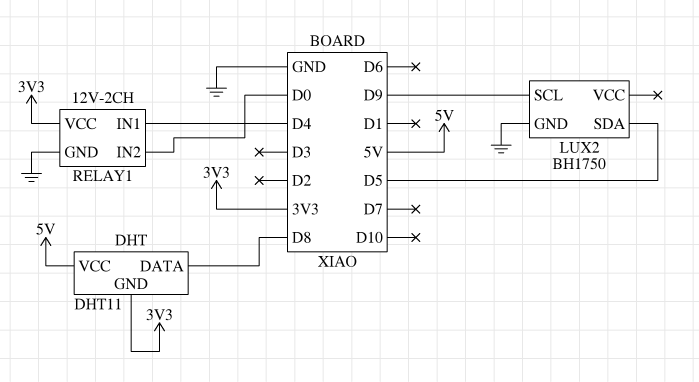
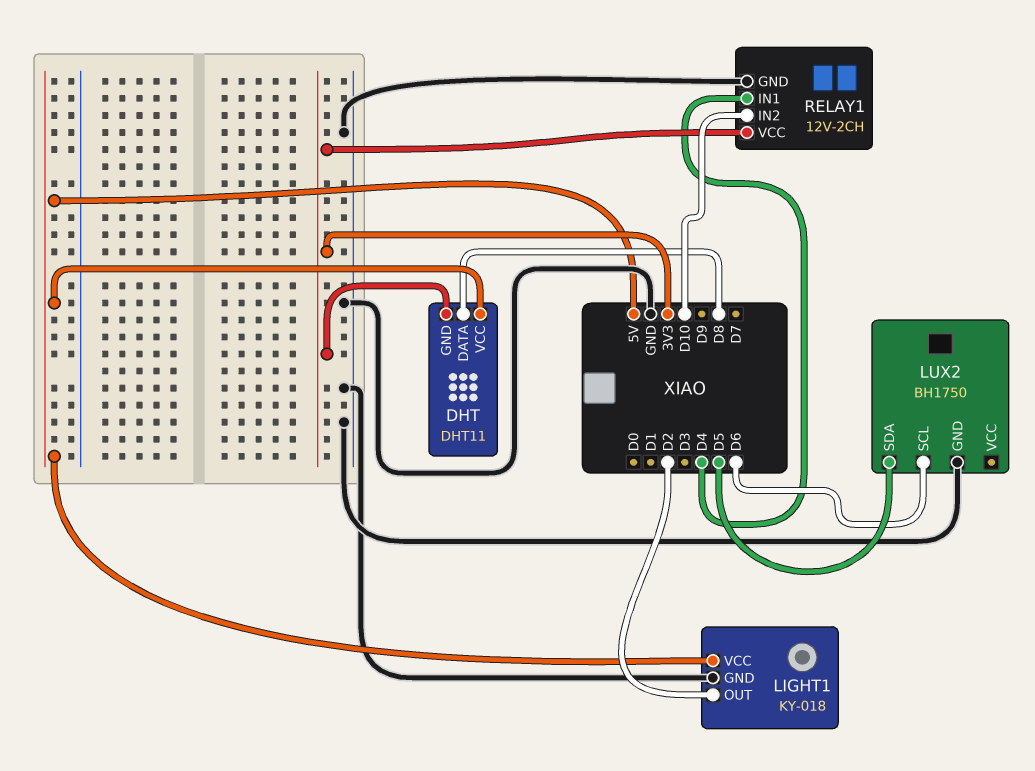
LIGHT1: none -> KY-018
LIGHT1 pin GND: none -> GND
LIGHT1 pin OUT: none -> D2
LIGHT1 pin VCC: none -> 5V
LUX2 pin SCL: D9 -> D6
RELAY1 pin IN2: D0 -> D10

